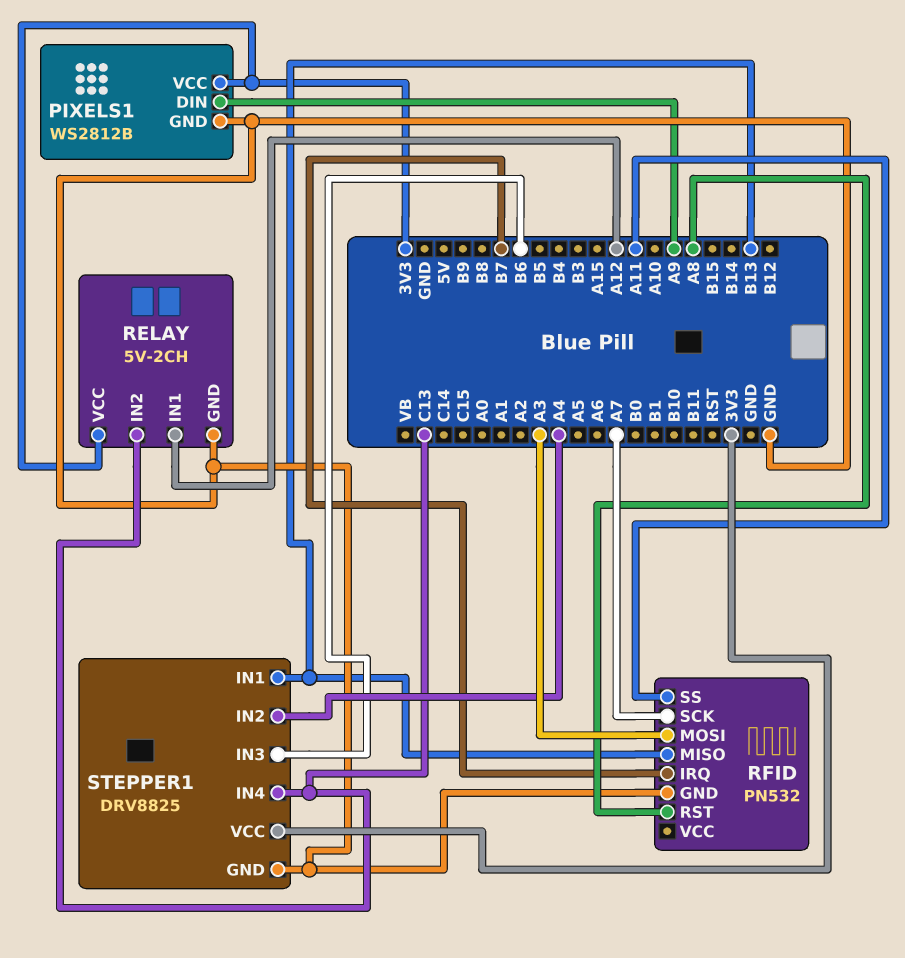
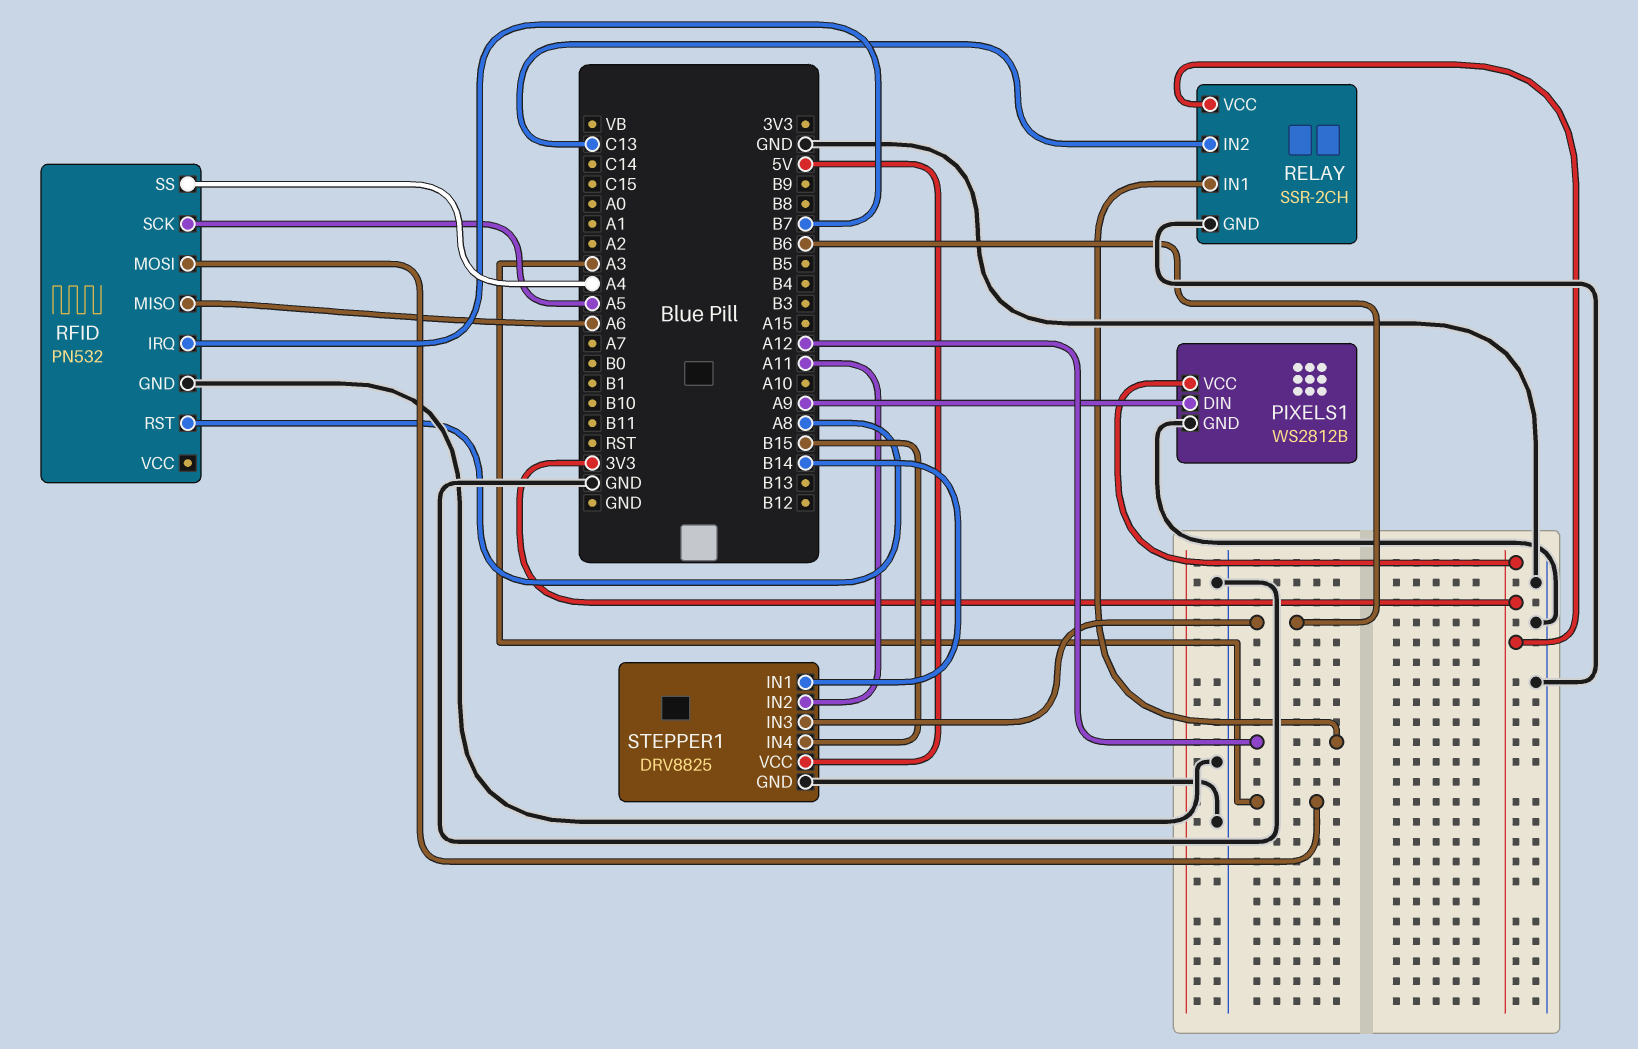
RELAY: 5V-2CH -> SSR-2CH
RFID pin MISO: B13 -> A6
RFID pin SCK: A7 -> A5
RFID pin SS: A11 -> A4
STEPPER1 pin IN1: B13 -> B14
STEPPER1 pin IN2: A4 -> A11
STEPPER1 pin IN4: C13 -> B15
STEPPER1 pin VCC: 3V3 -> 5V

